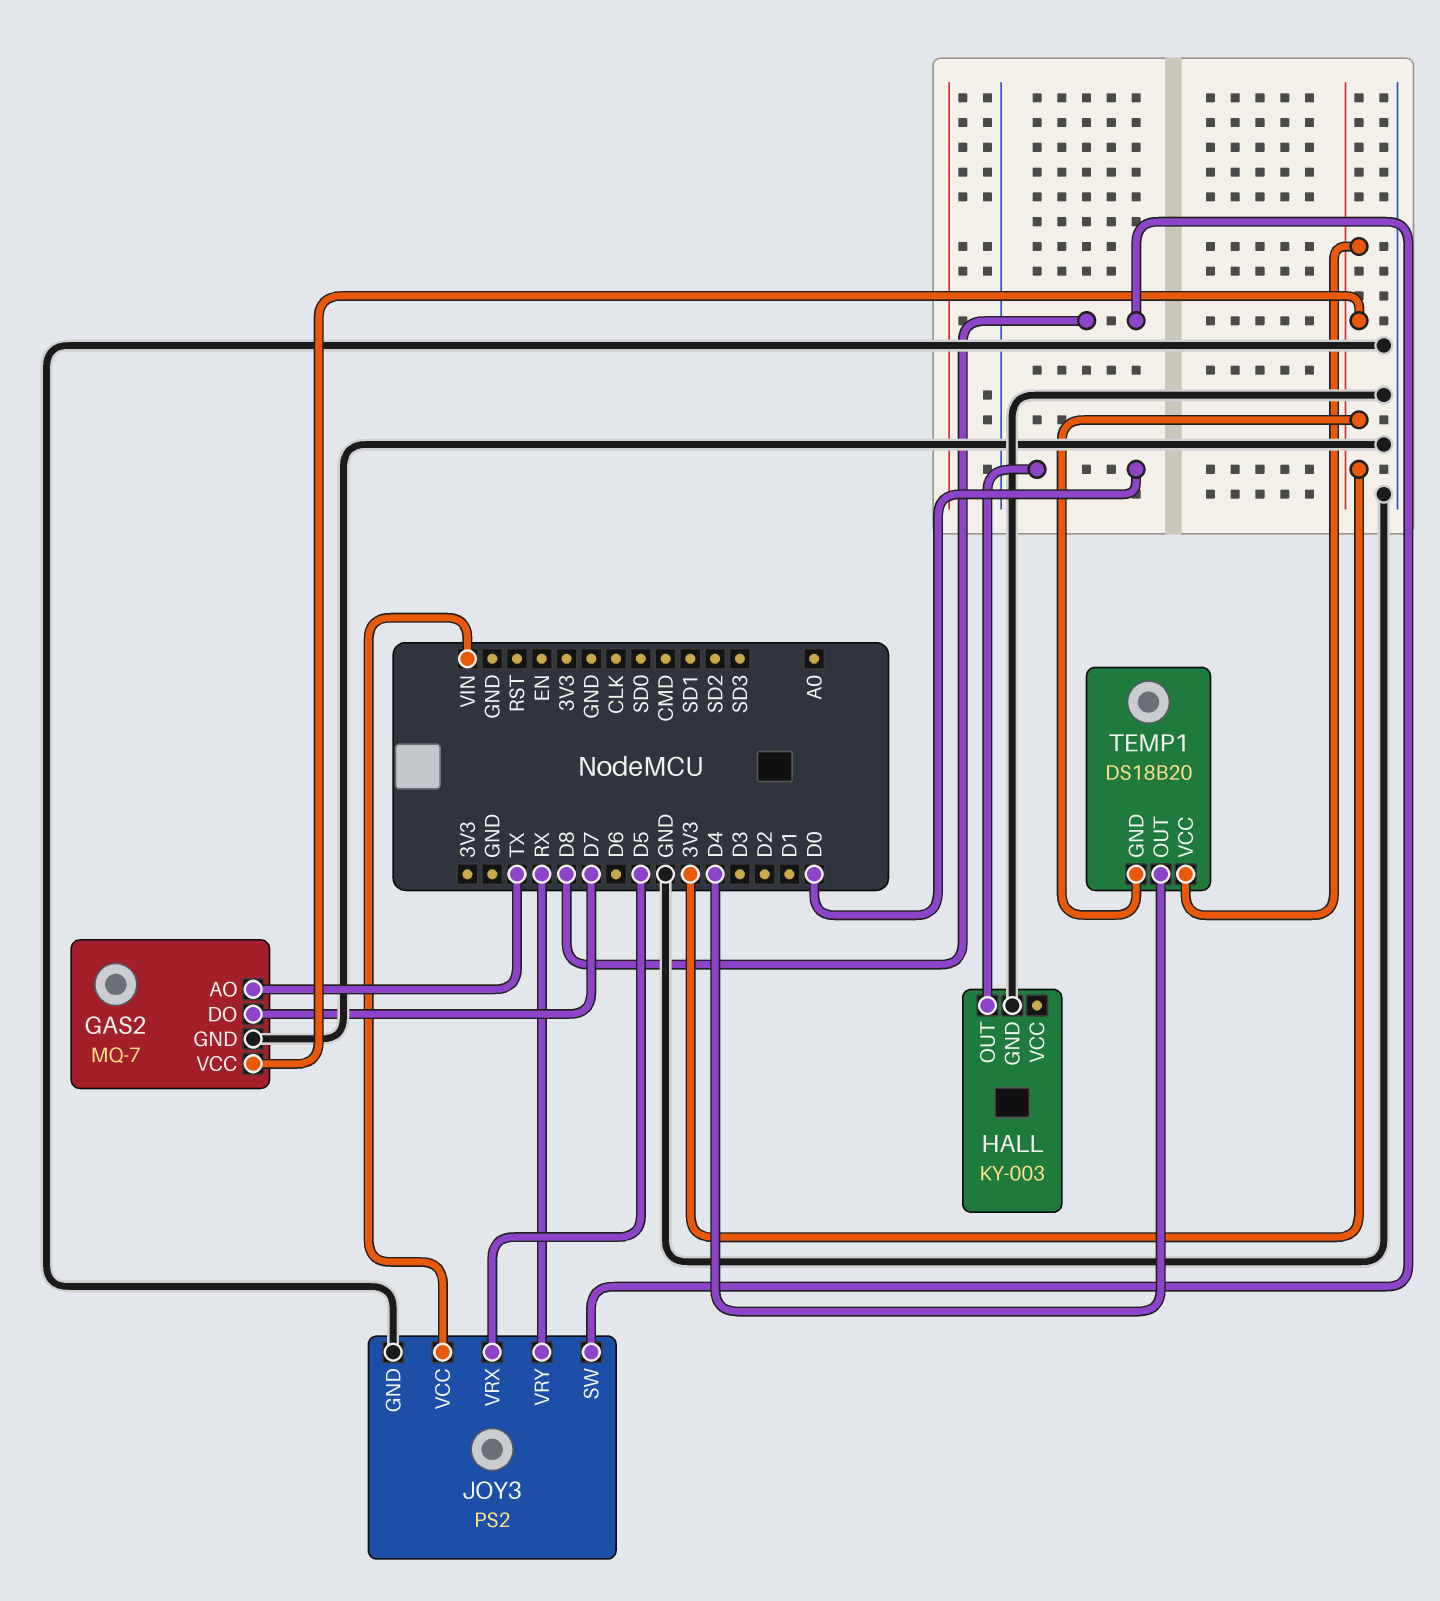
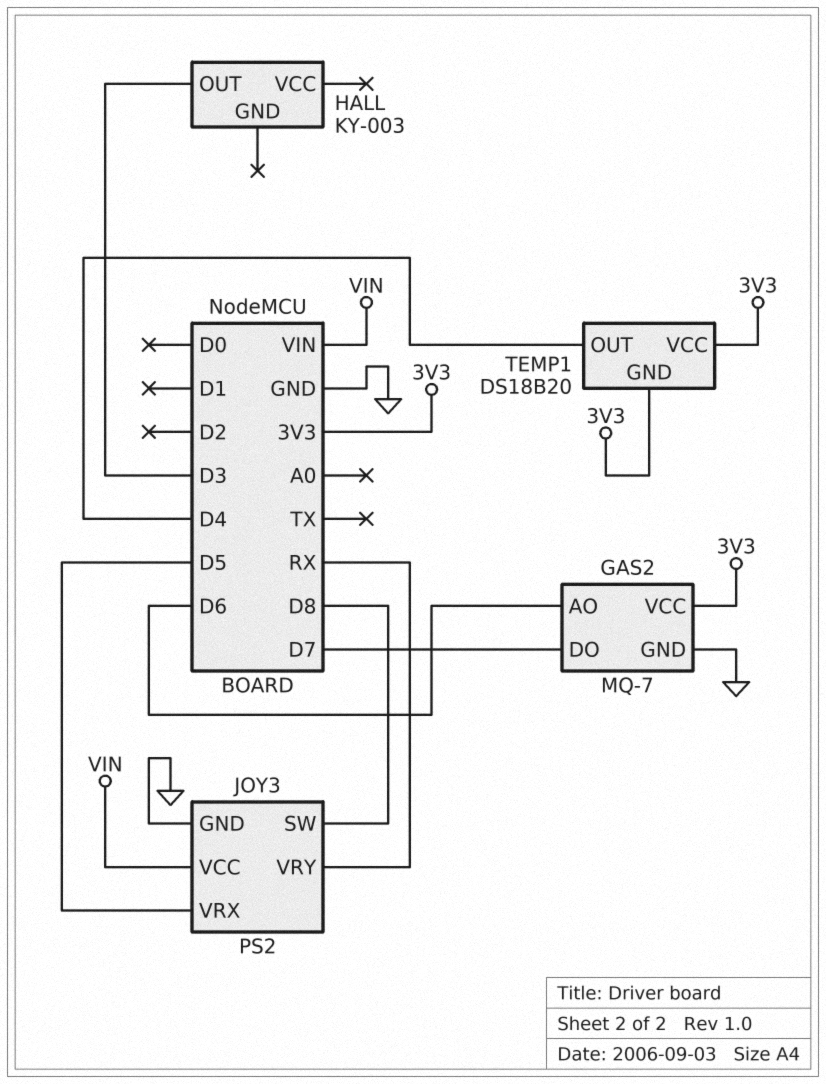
GAS2 pin AO: TX -> D6
HALL pin GND: GND -> none
HALL pin OUT: D0 -> D3

